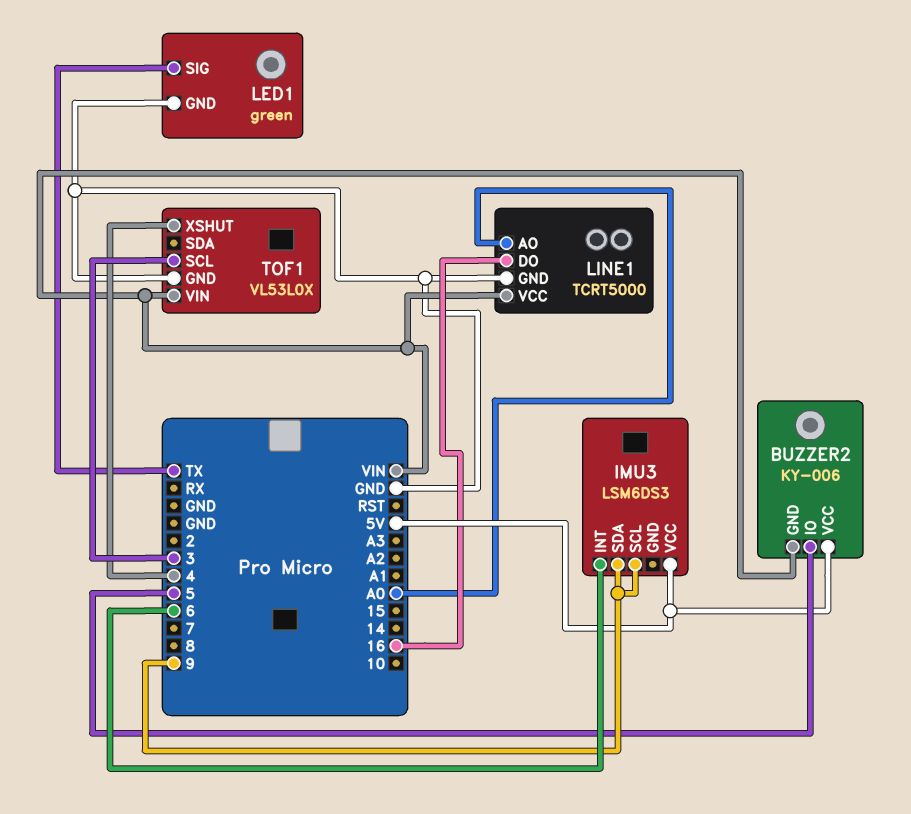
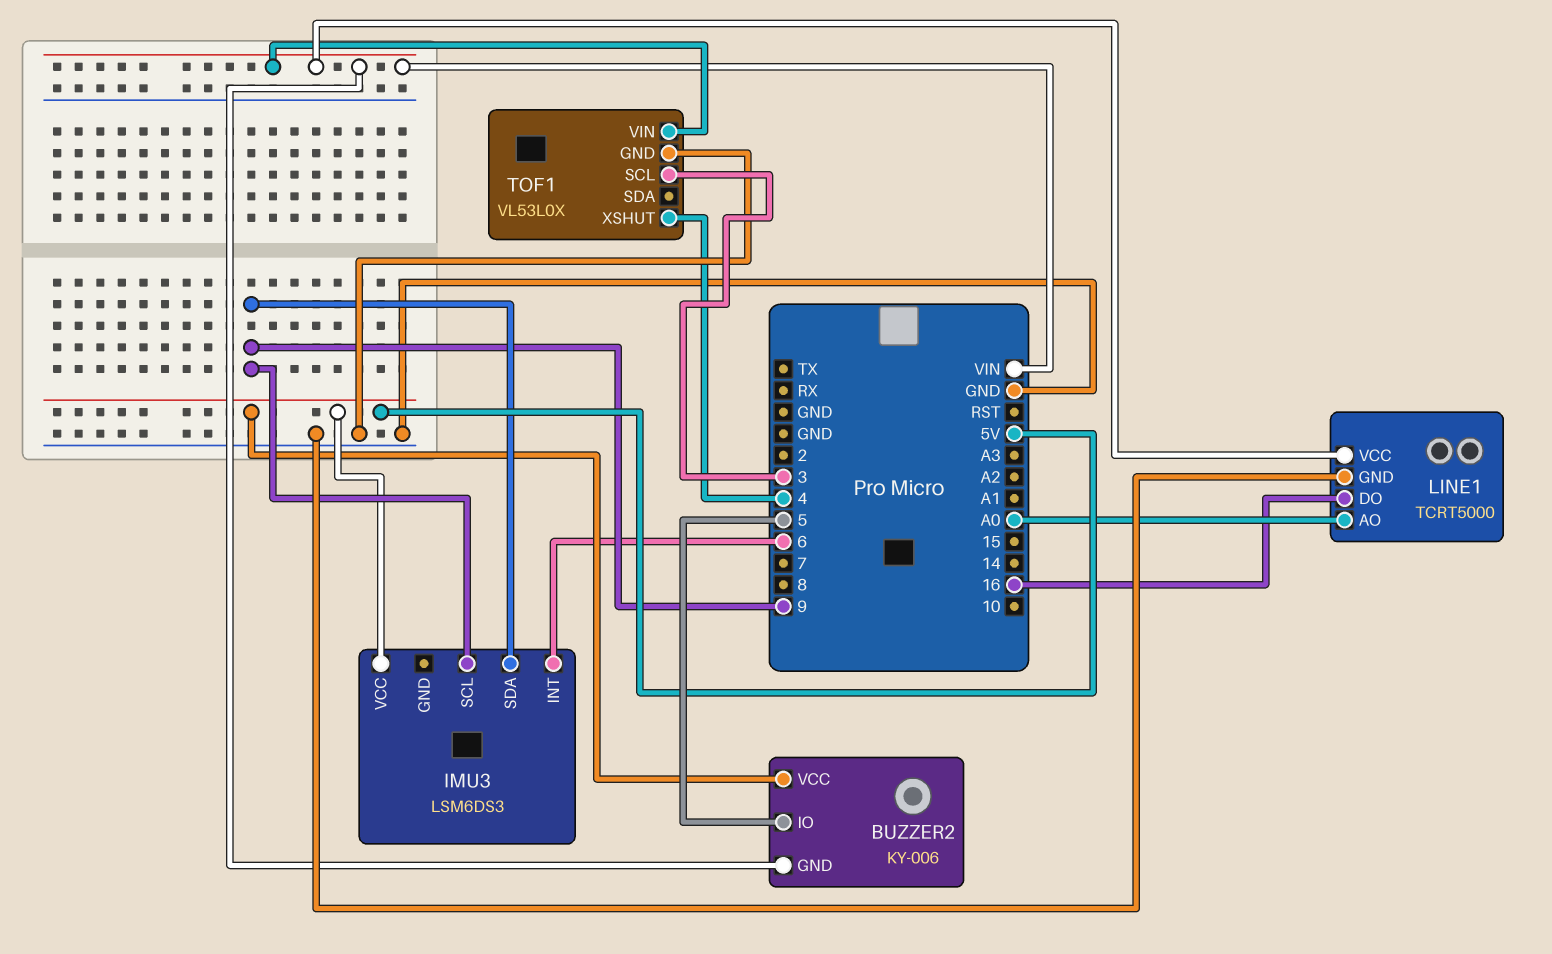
LED1: green -> none
LED1 pin GND: GND -> none
LED1 pin SIG: TX -> none

